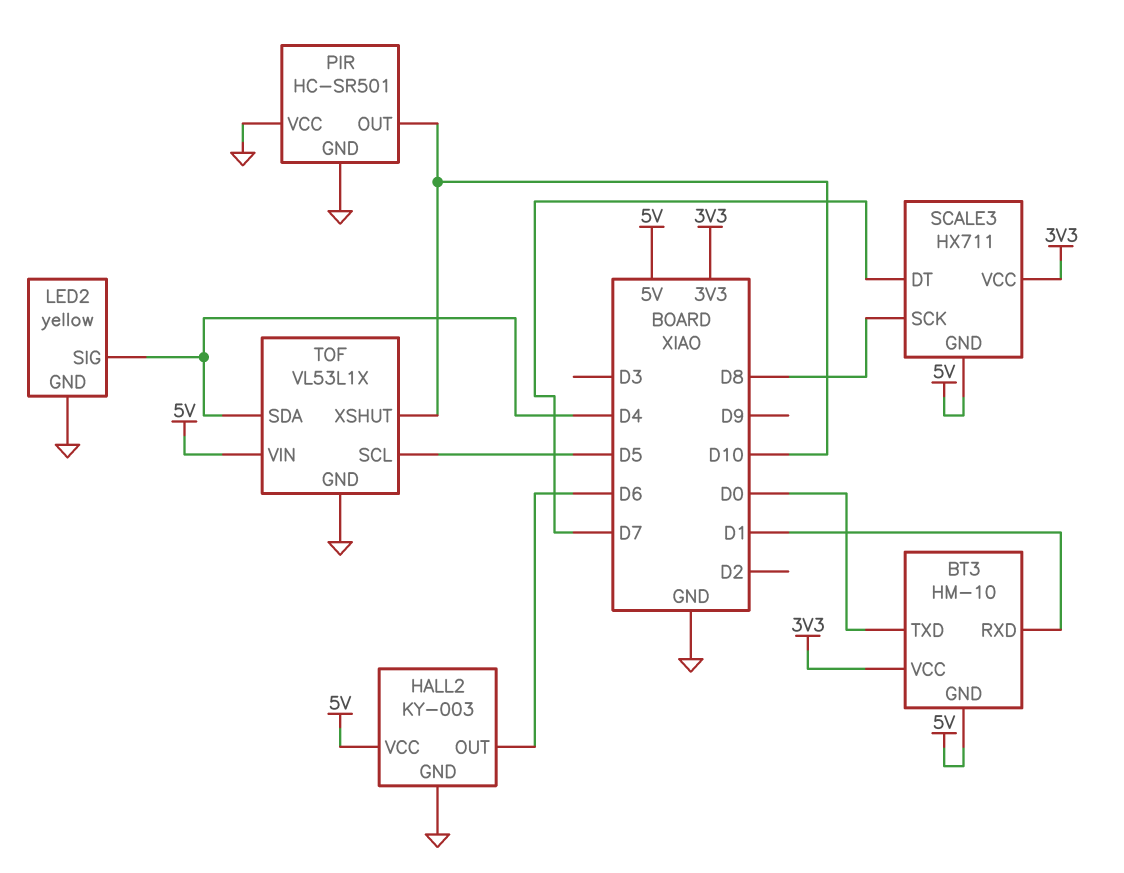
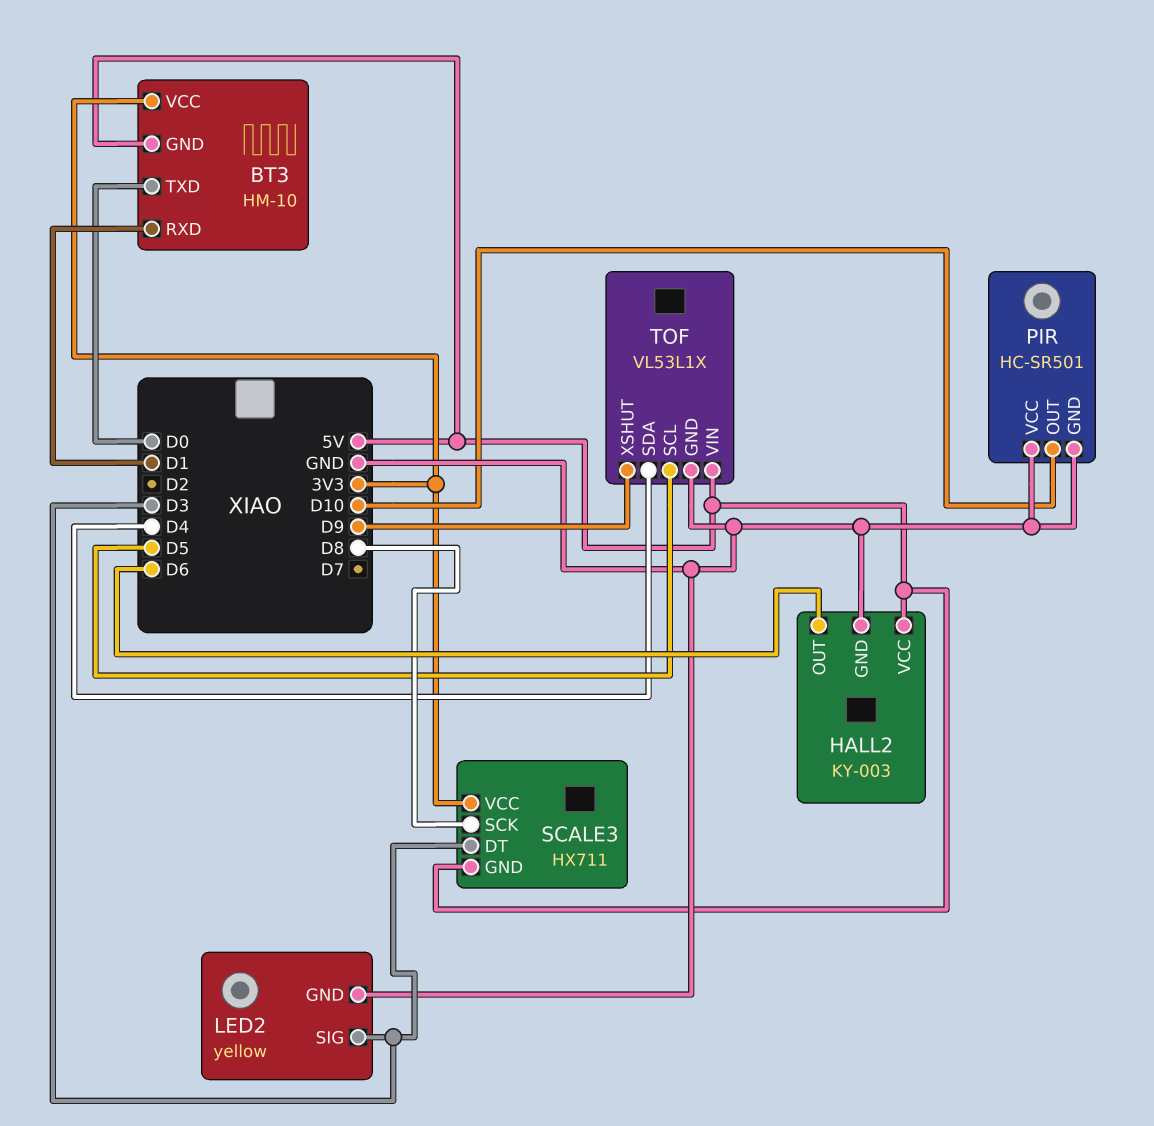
LED2 pin SIG: D4 -> D3
SCALE3 pin DT: D7 -> D3
TOF pin XSHUT: D10 -> D9

